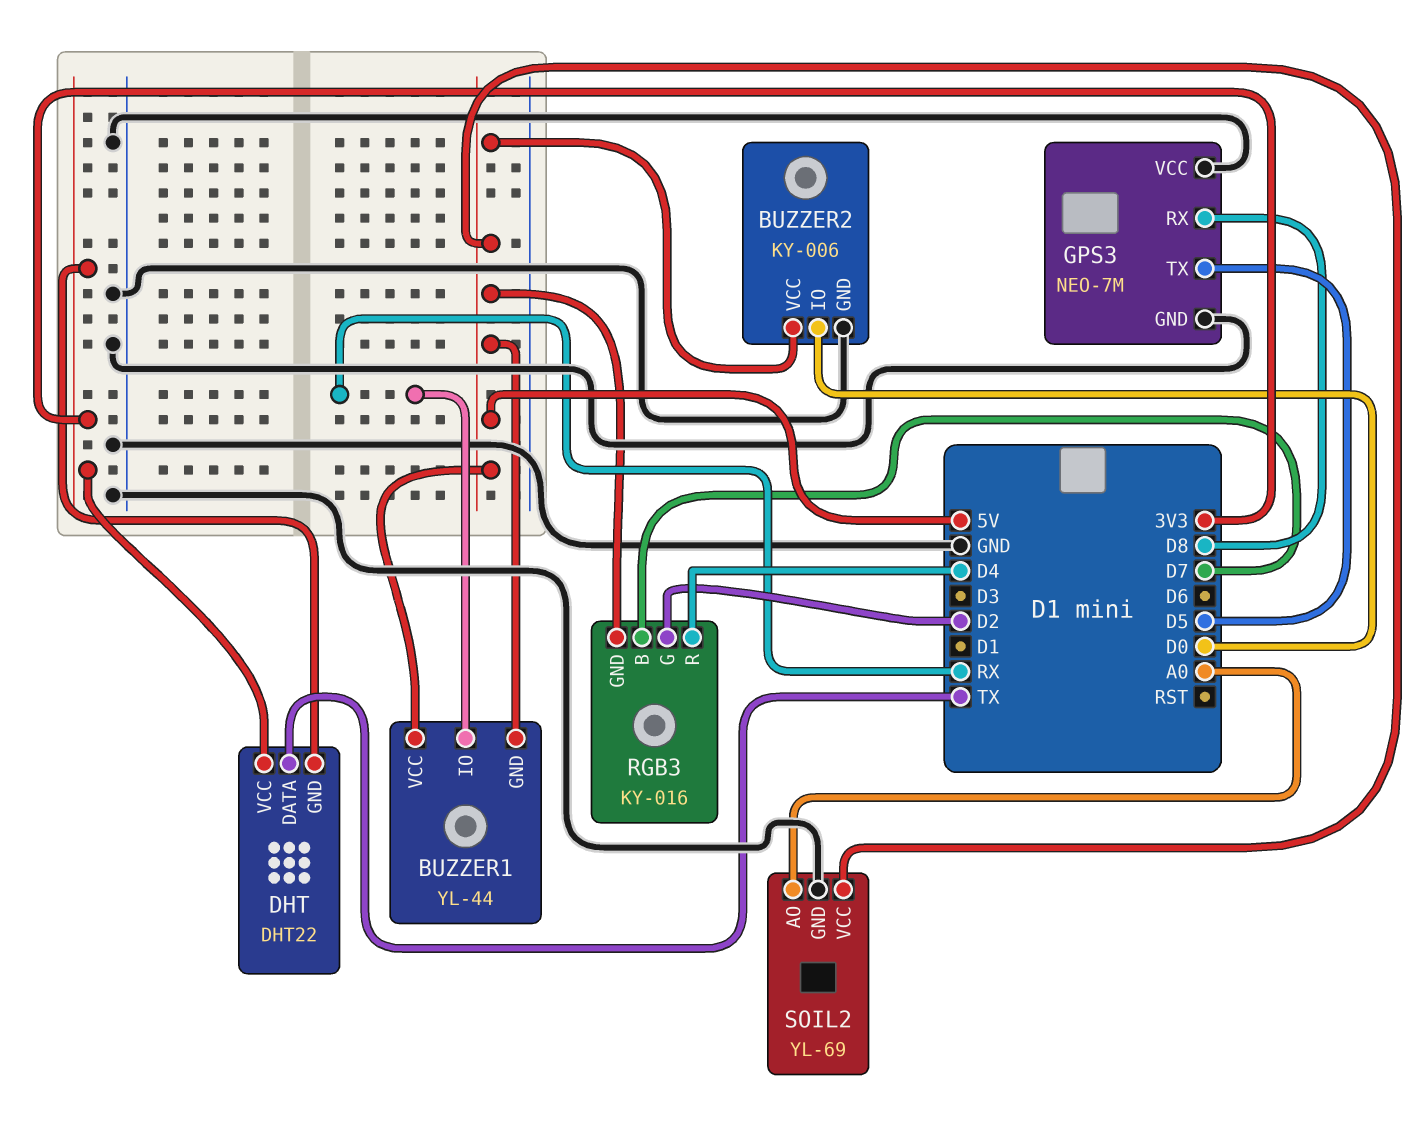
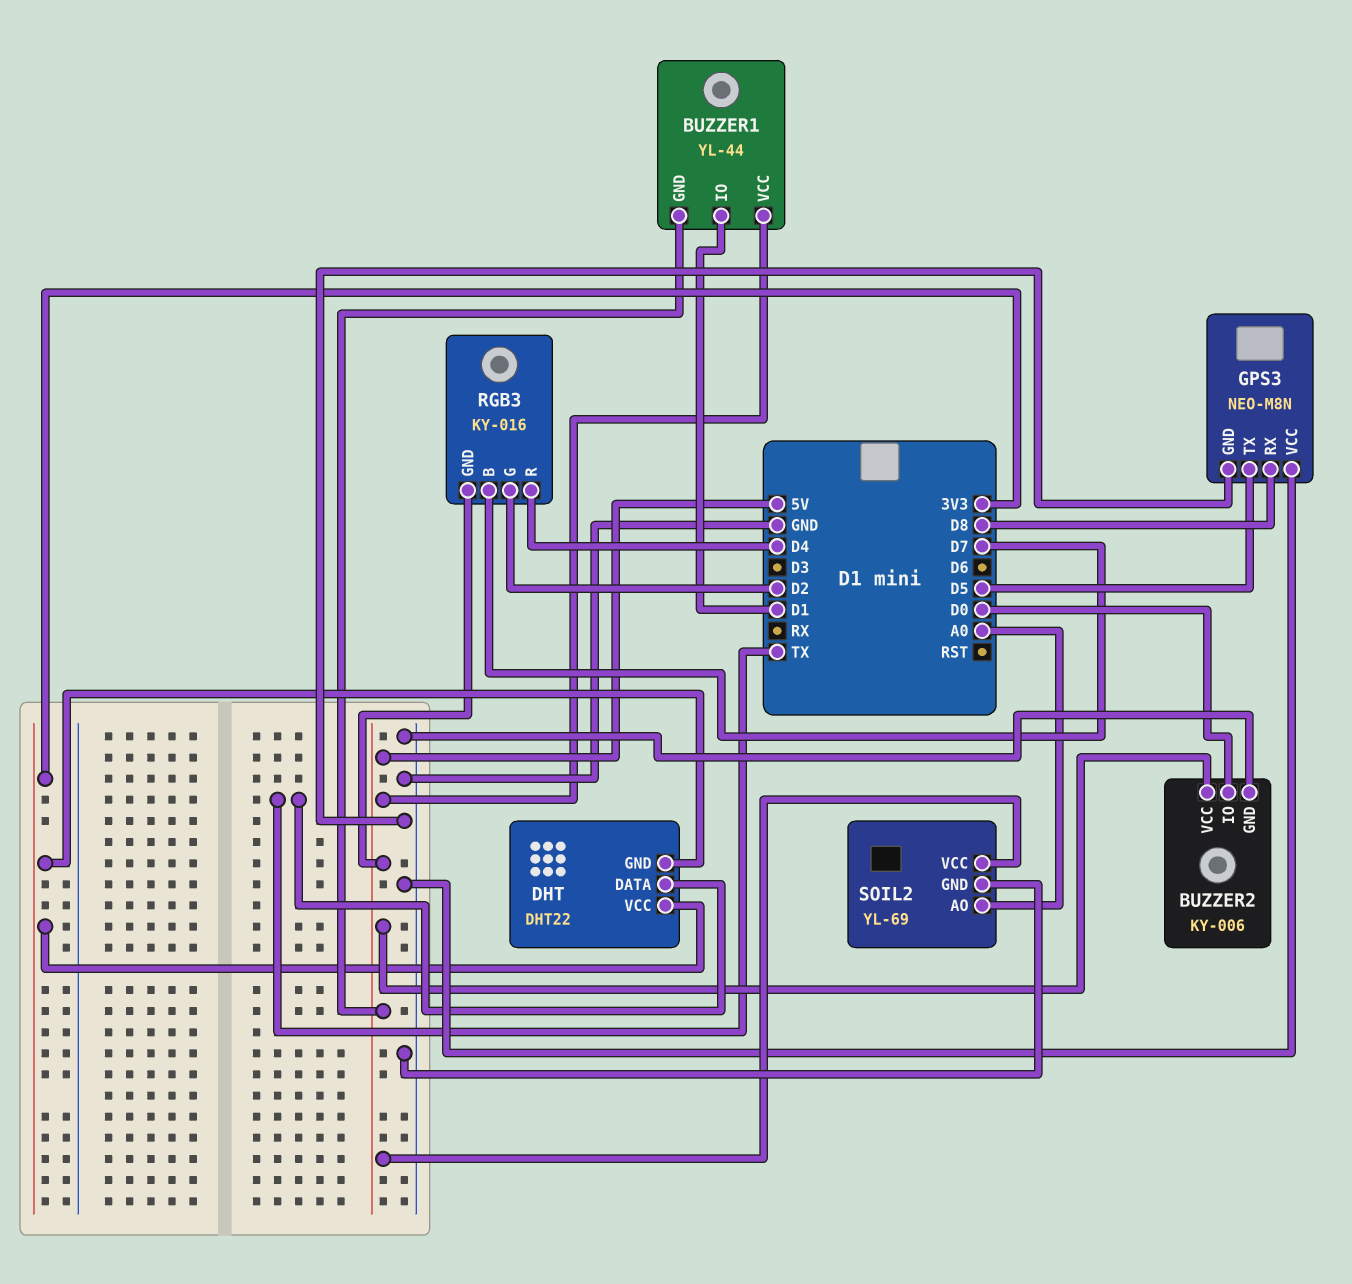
BUZZER1 pin IO: RX -> D1
GPS3: NEO-7M -> NEO-M8N

